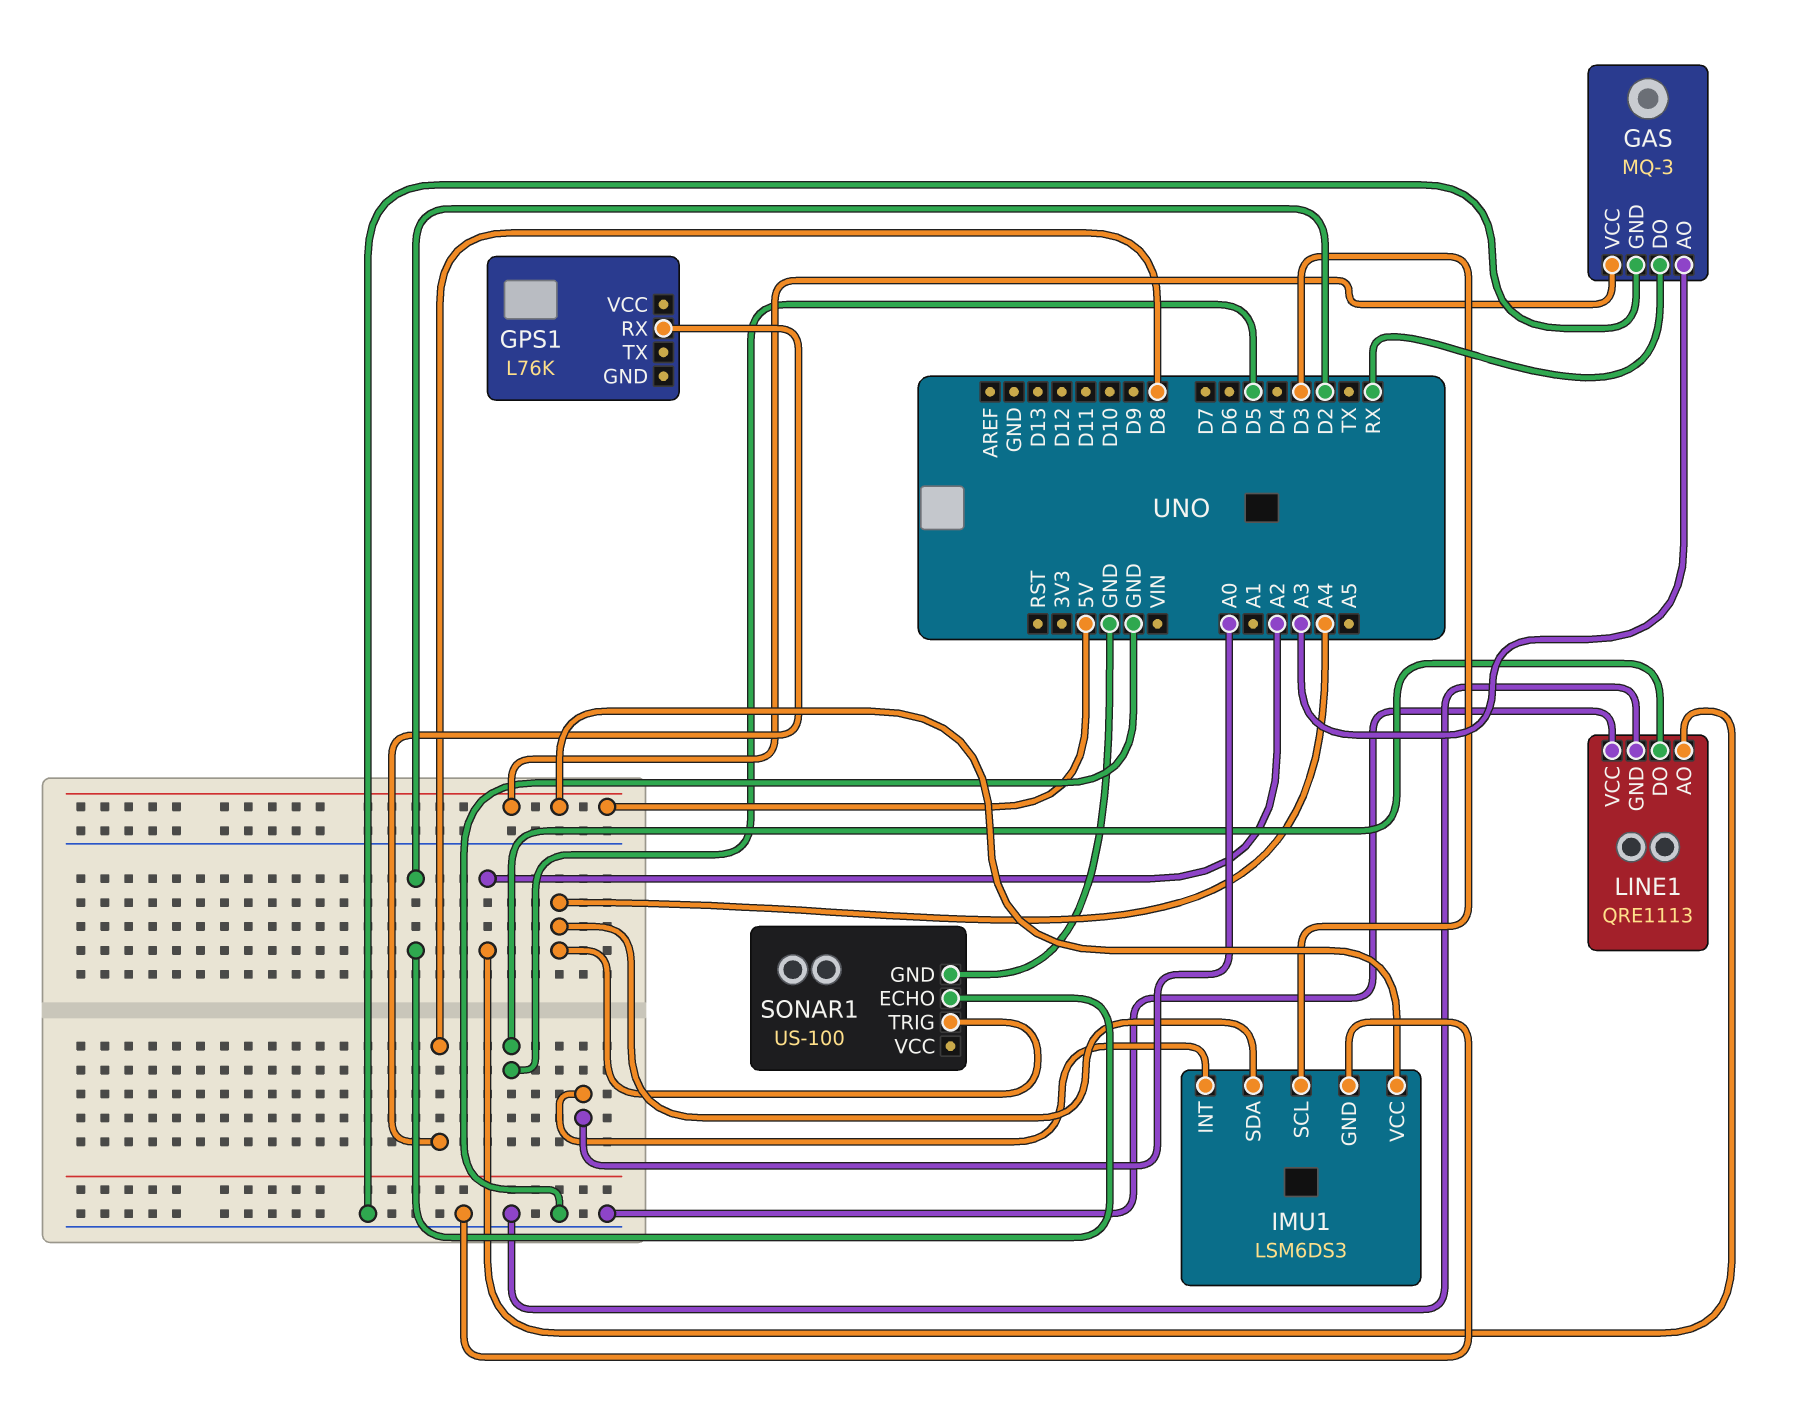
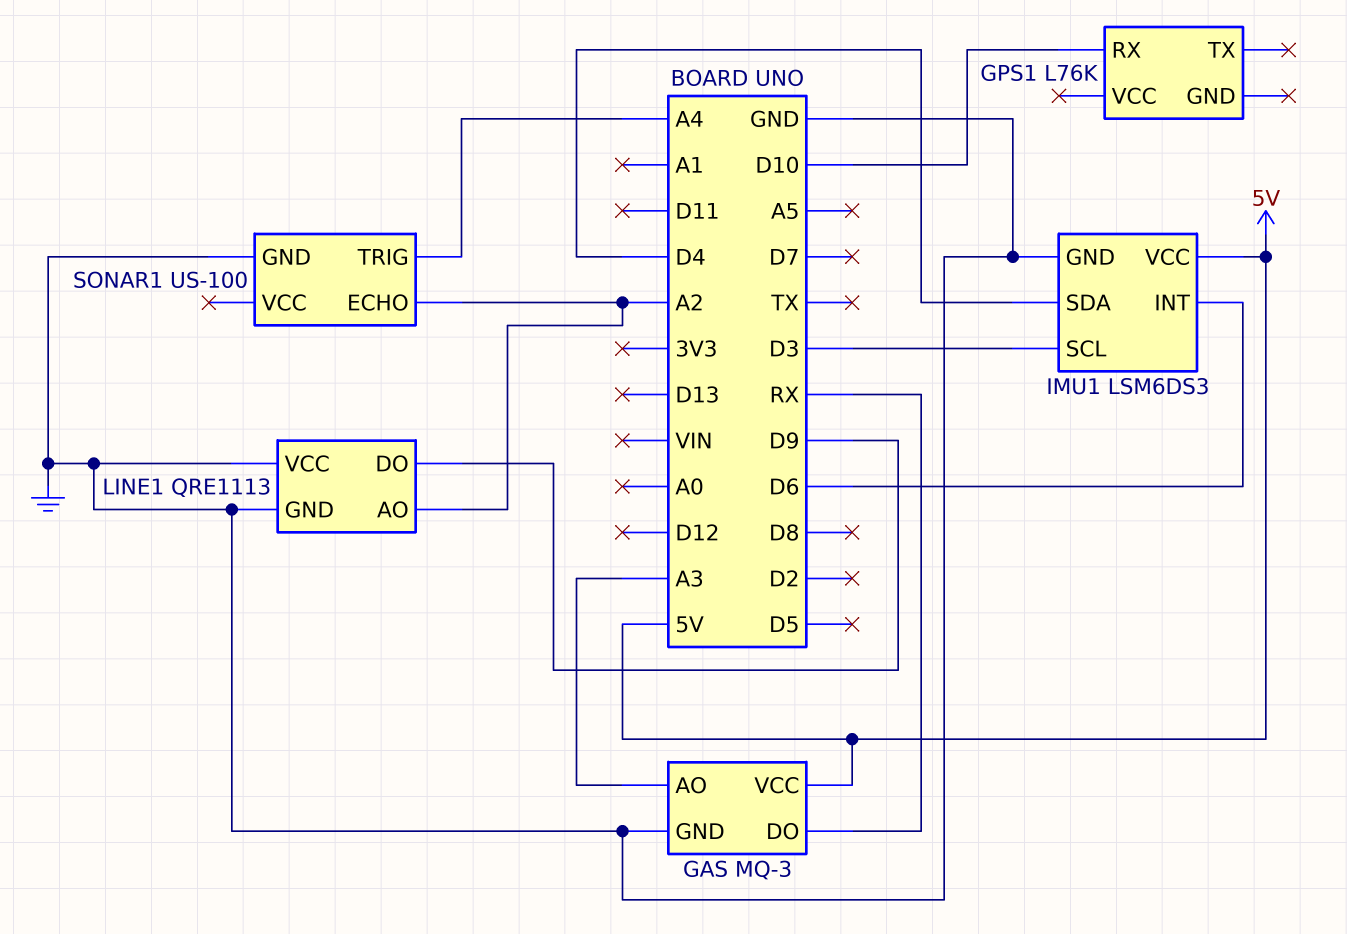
GPS1 pin RX: D8 -> D10
IMU1 pin INT: A0 -> D6
IMU1 pin SDA: A4 -> D4
LINE1 pin DO: D5 -> D9
SONAR1 pin ECHO: D2 -> A2

